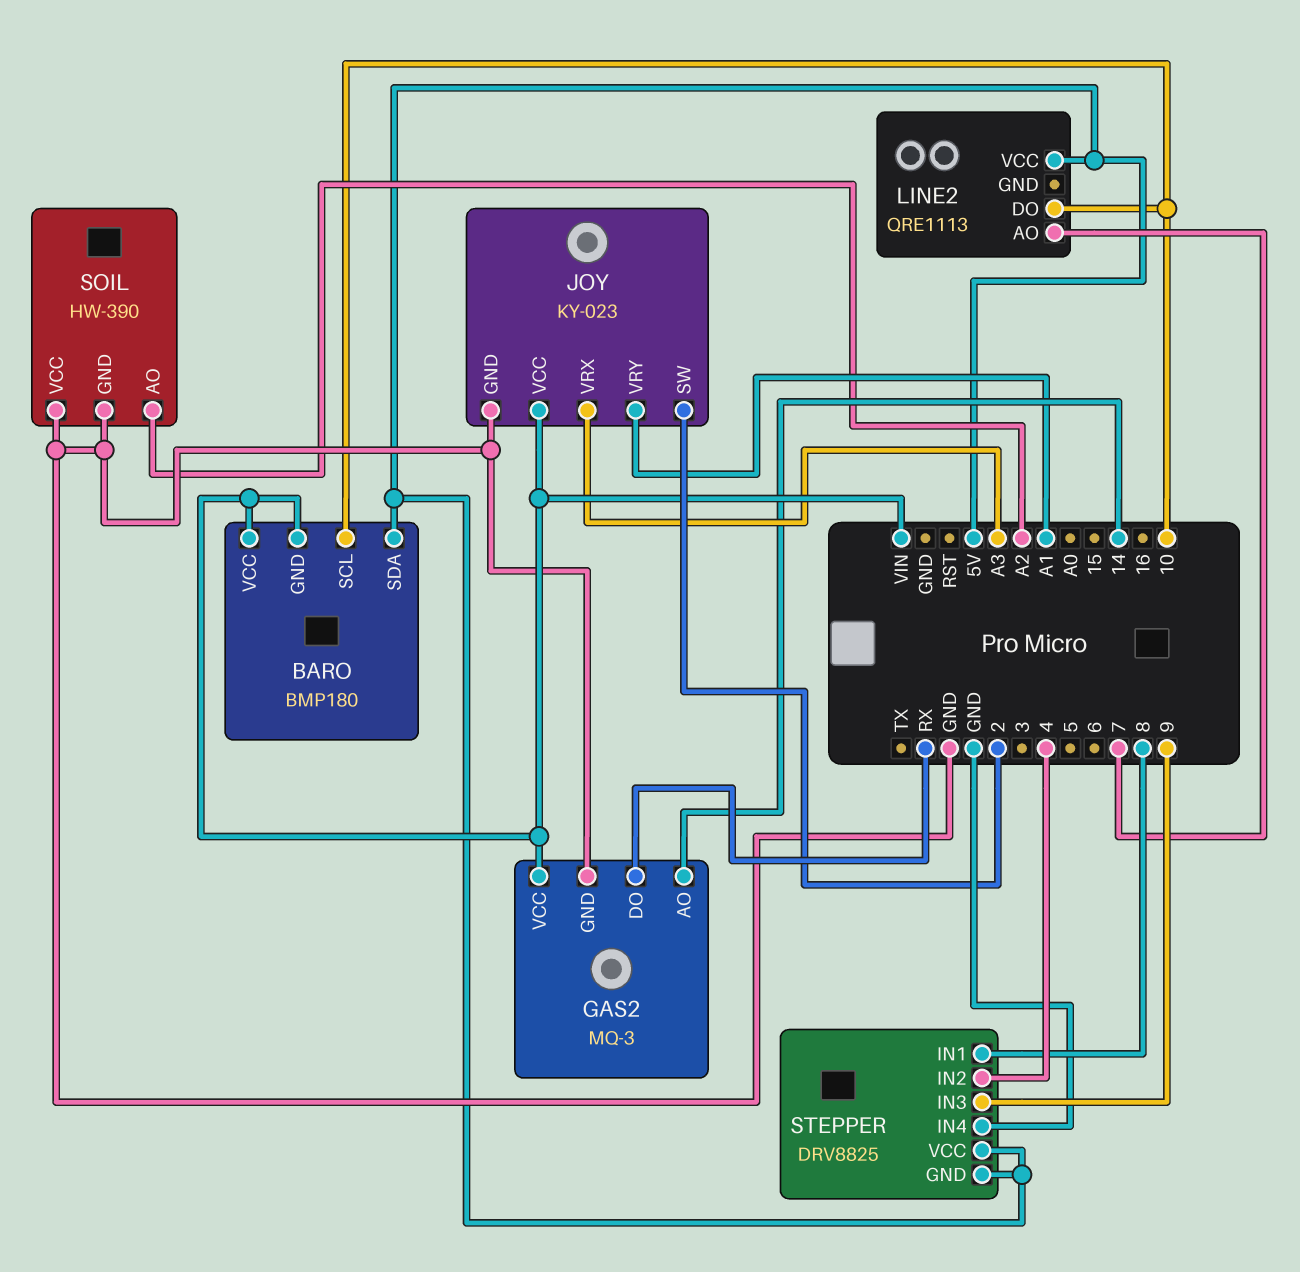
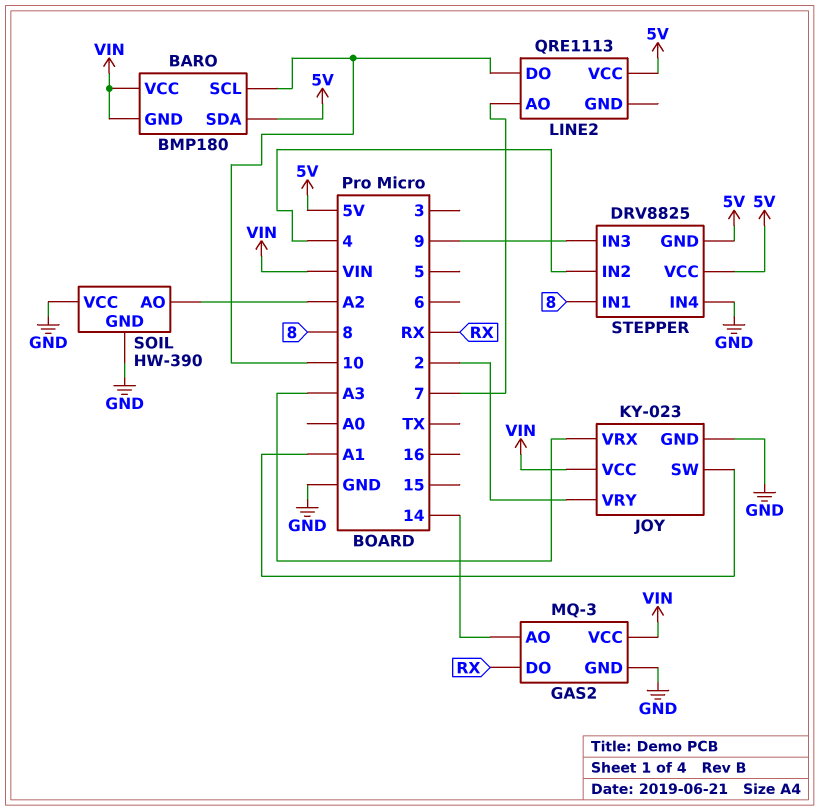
JOY pin SW: 2 -> A1
JOY pin VRY: A1 -> 2

